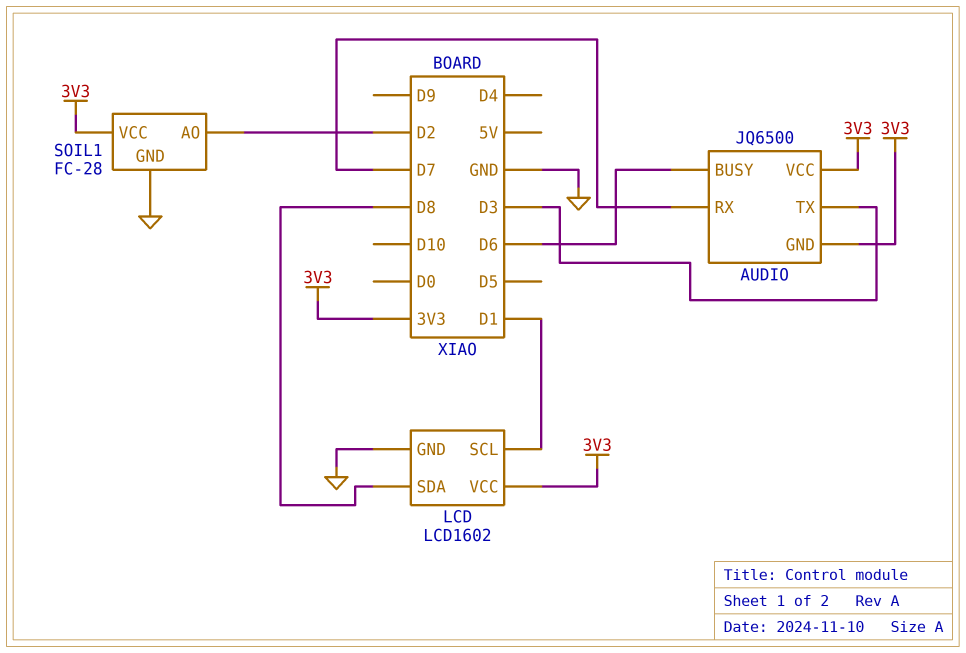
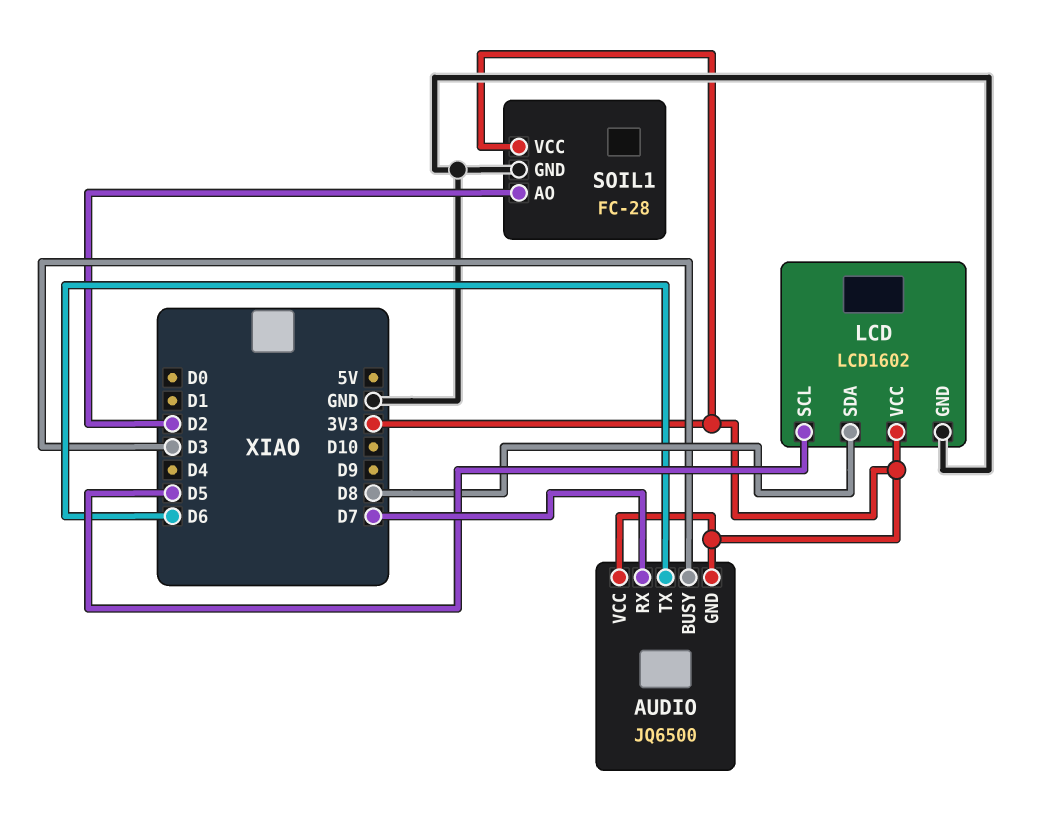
AUDIO pin BUSY: D6 -> D3
AUDIO pin TX: D3 -> D6
LCD pin SCL: D1 -> D5

